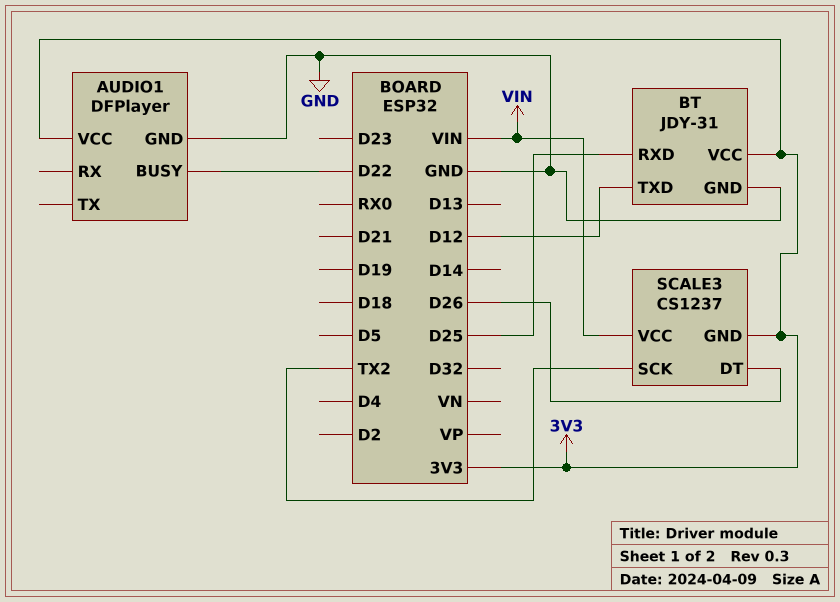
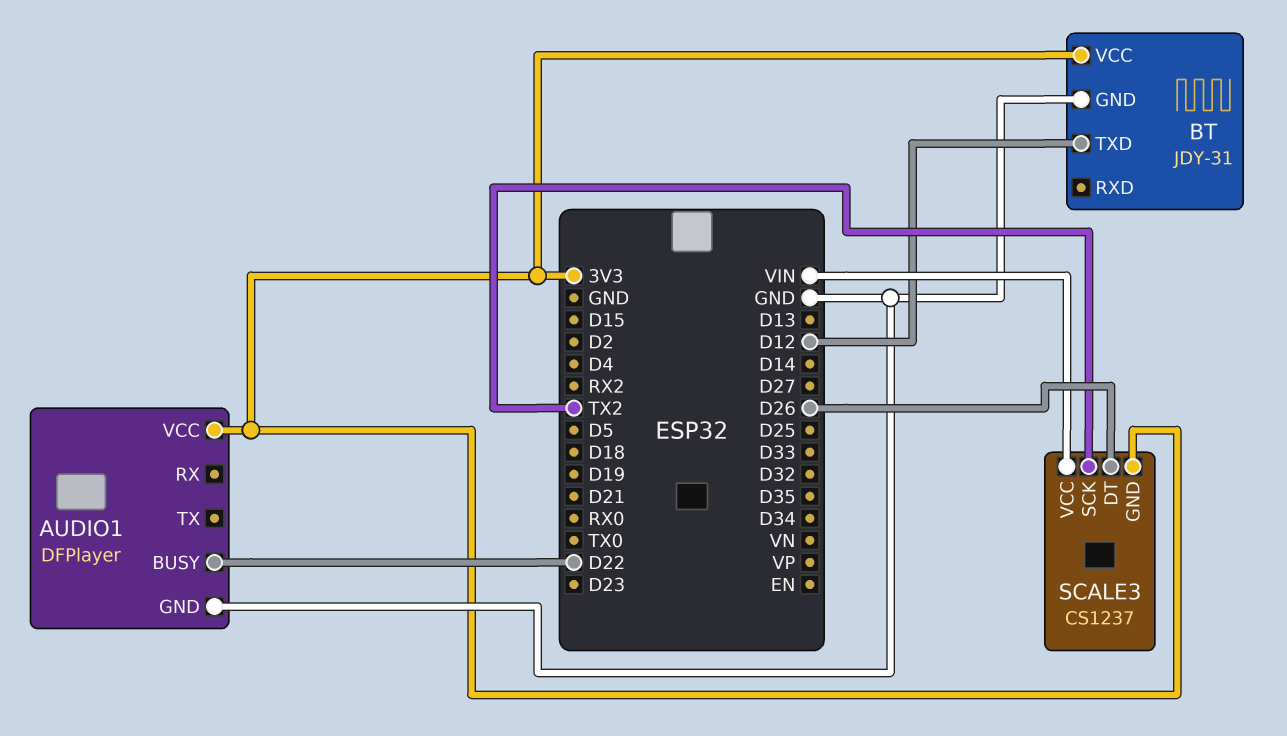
BT pin RXD: D25 -> none

